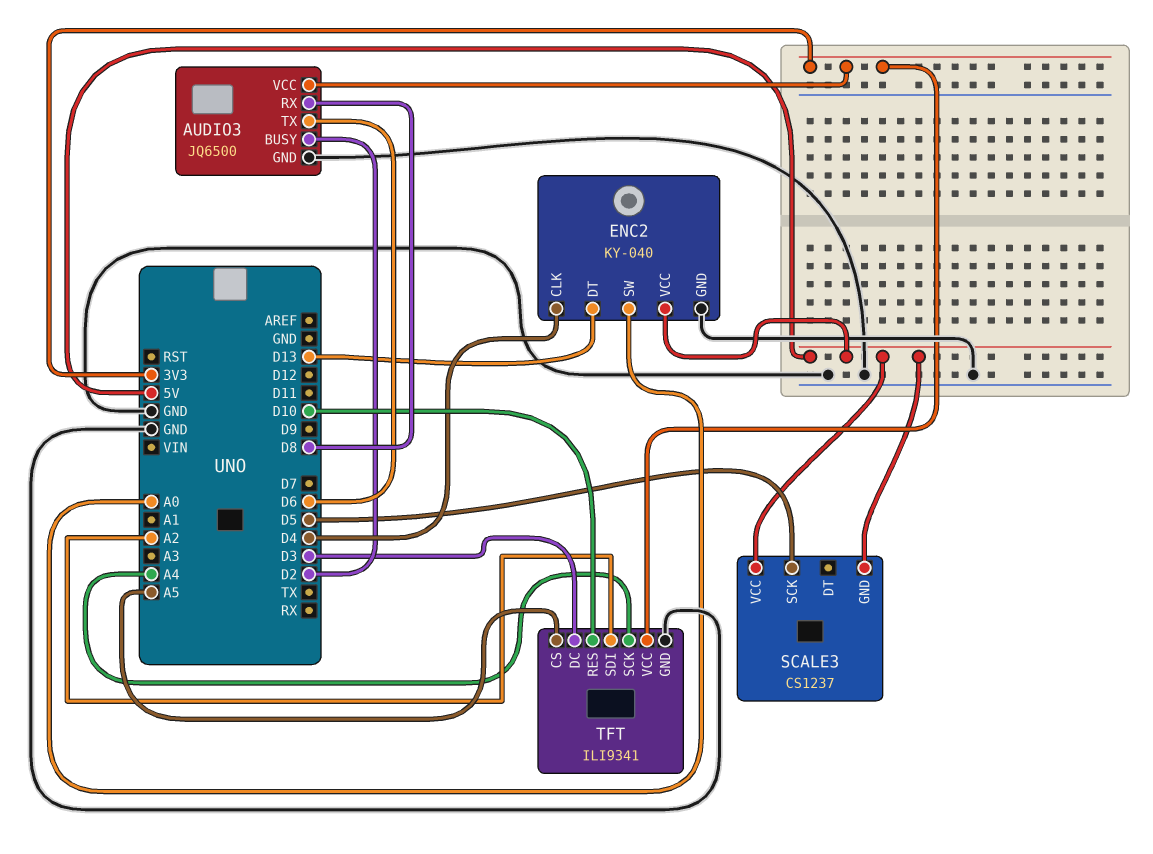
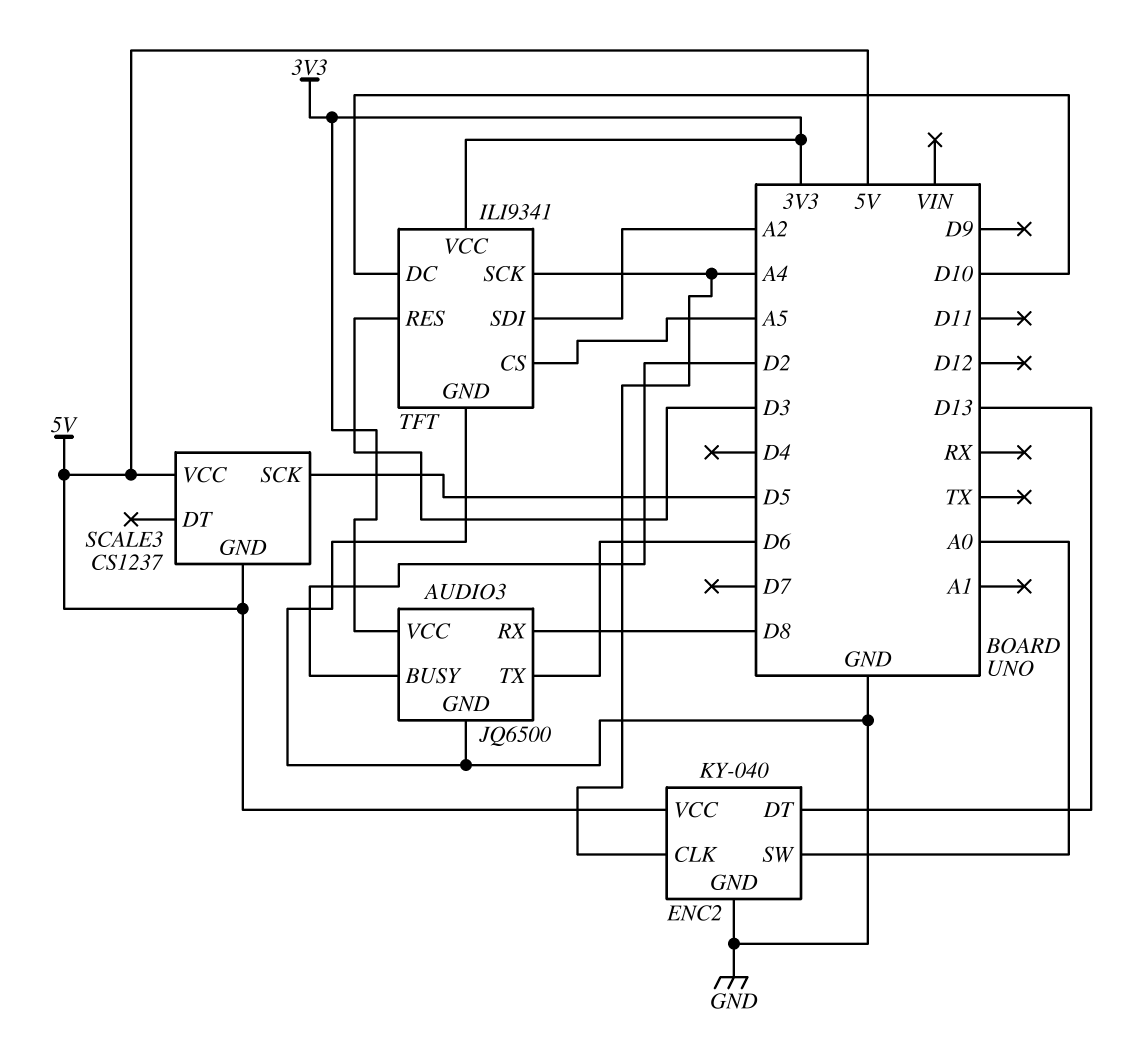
ENC2 pin CLK: D4 -> A4
TFT pin DC: D3 -> D10
TFT pin RES: D10 -> D3

